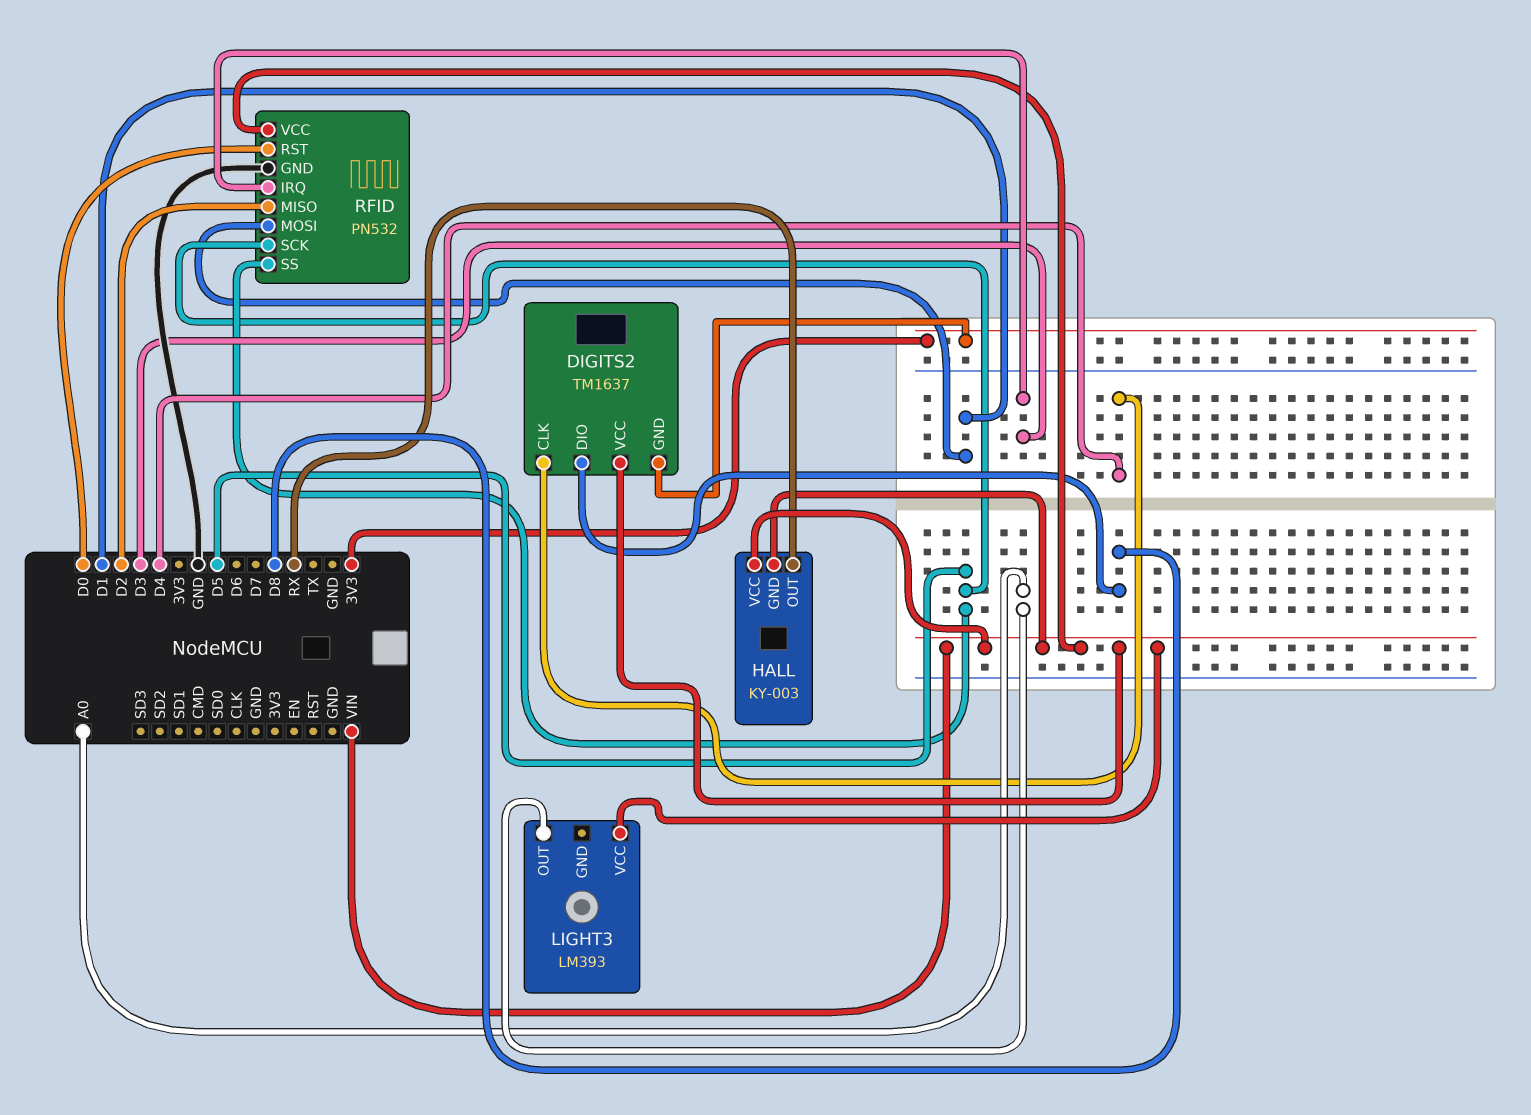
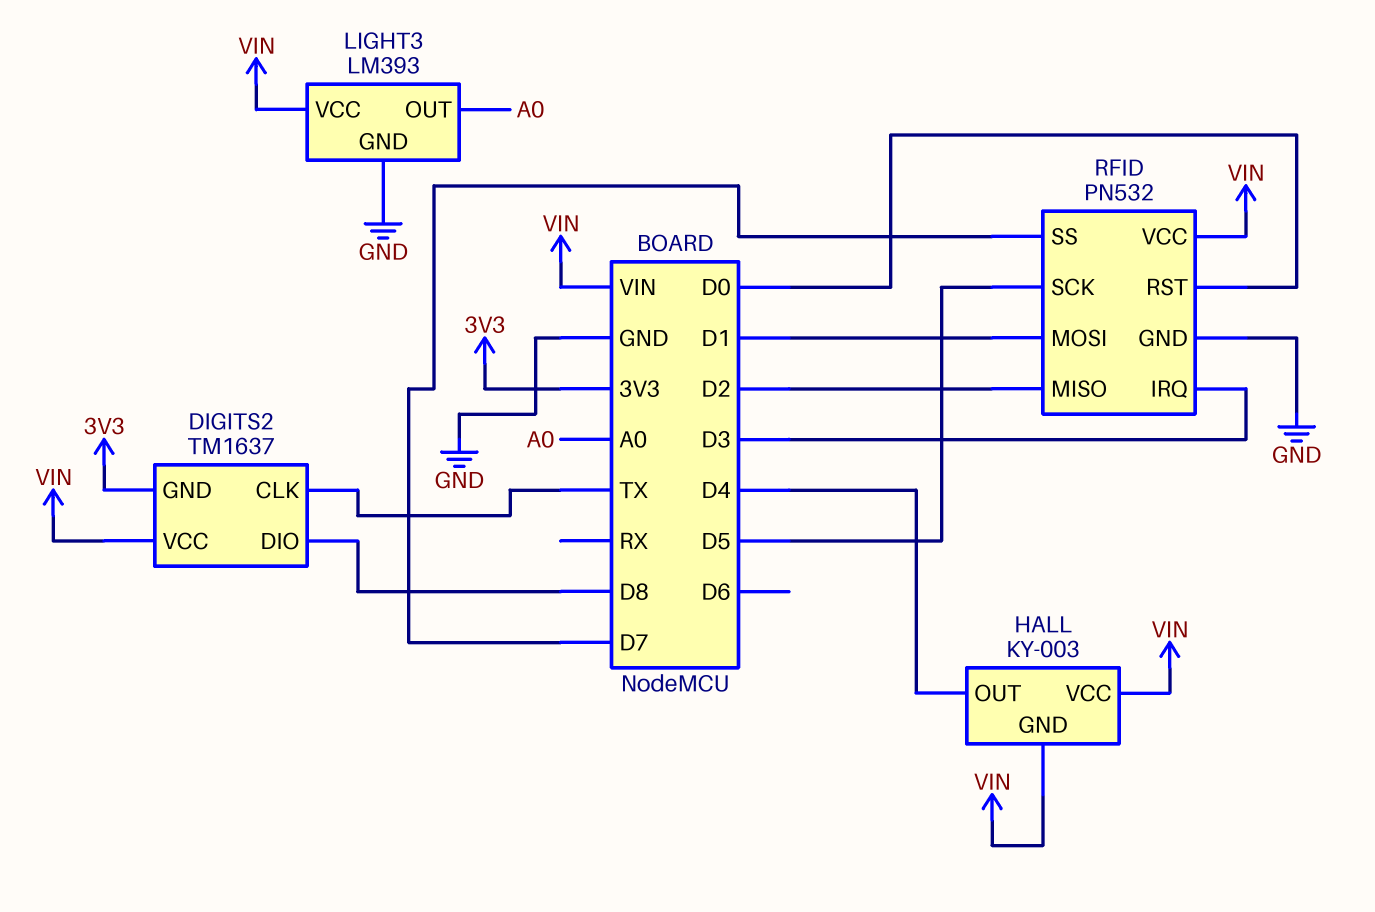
DIGITS2 pin CLK: D4 -> TX
HALL pin OUT: RX -> D4
LIGHT3 pin GND: none -> GND
RFID pin SS: D5 -> D7

